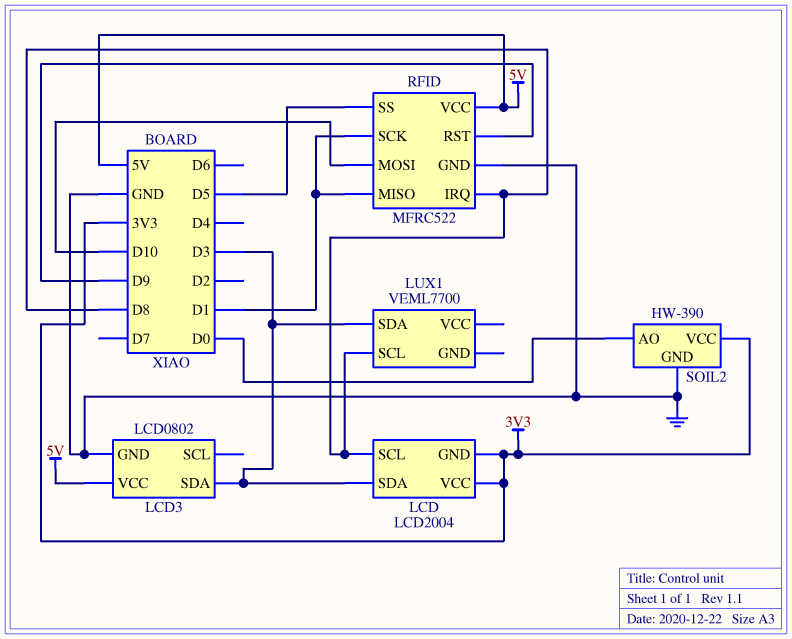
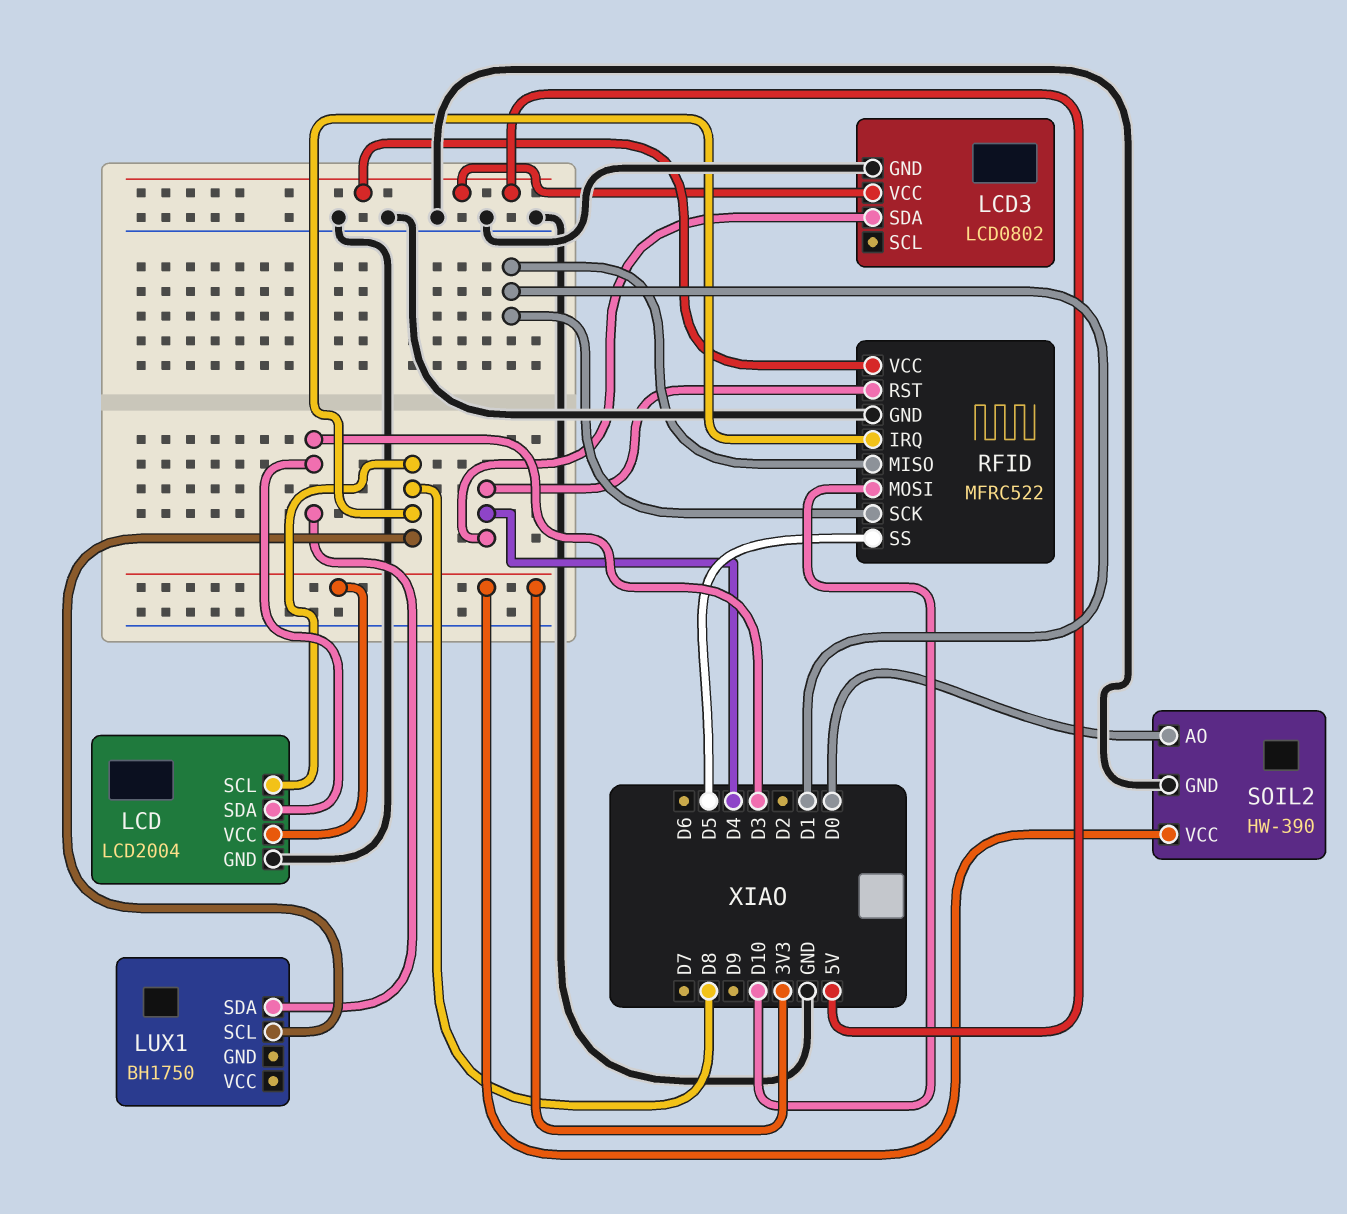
LCD pin GND: 3V3 -> GND
LCD3 pin SDA: D3 -> D4
LUX1: VEML7700 -> BH1750
RFID pin RST: D9 -> D4

